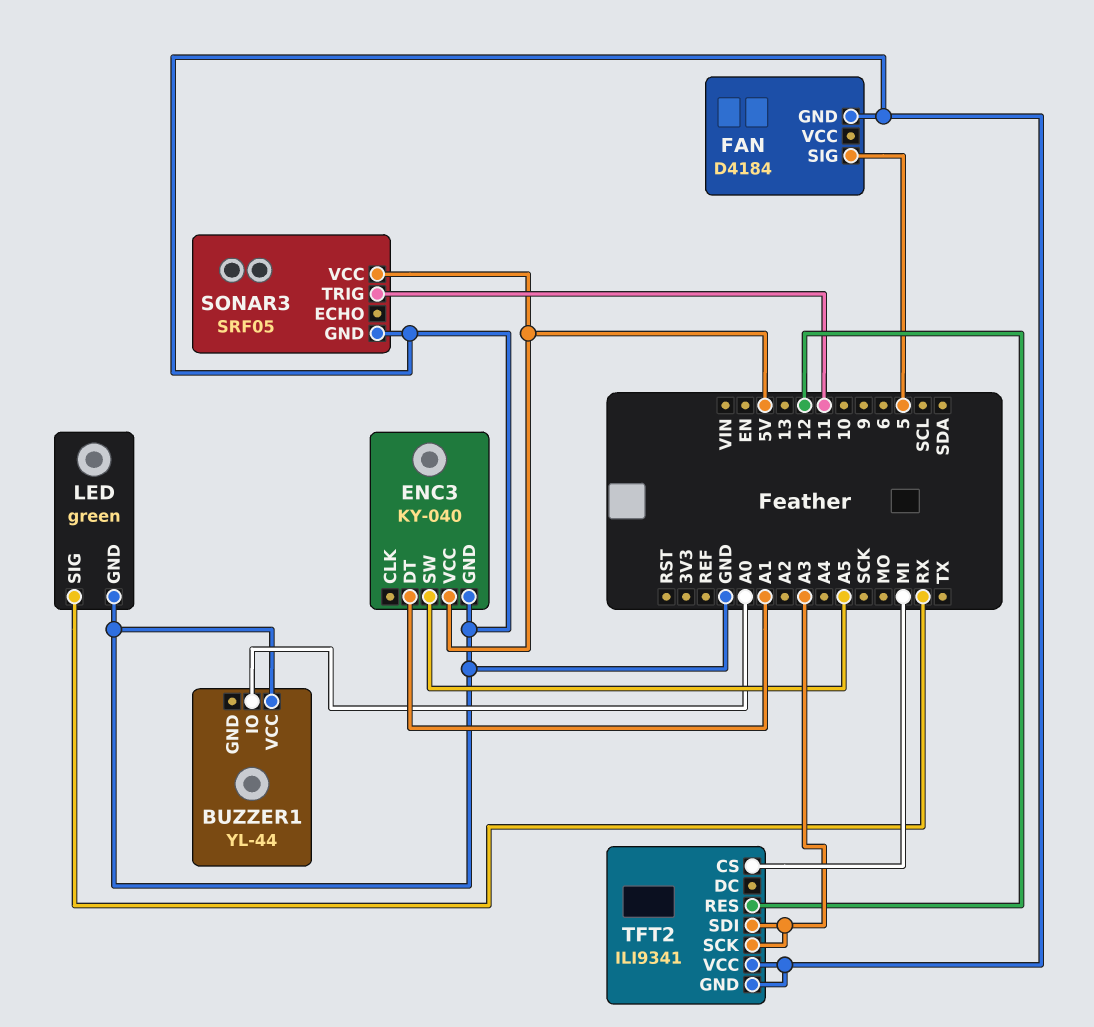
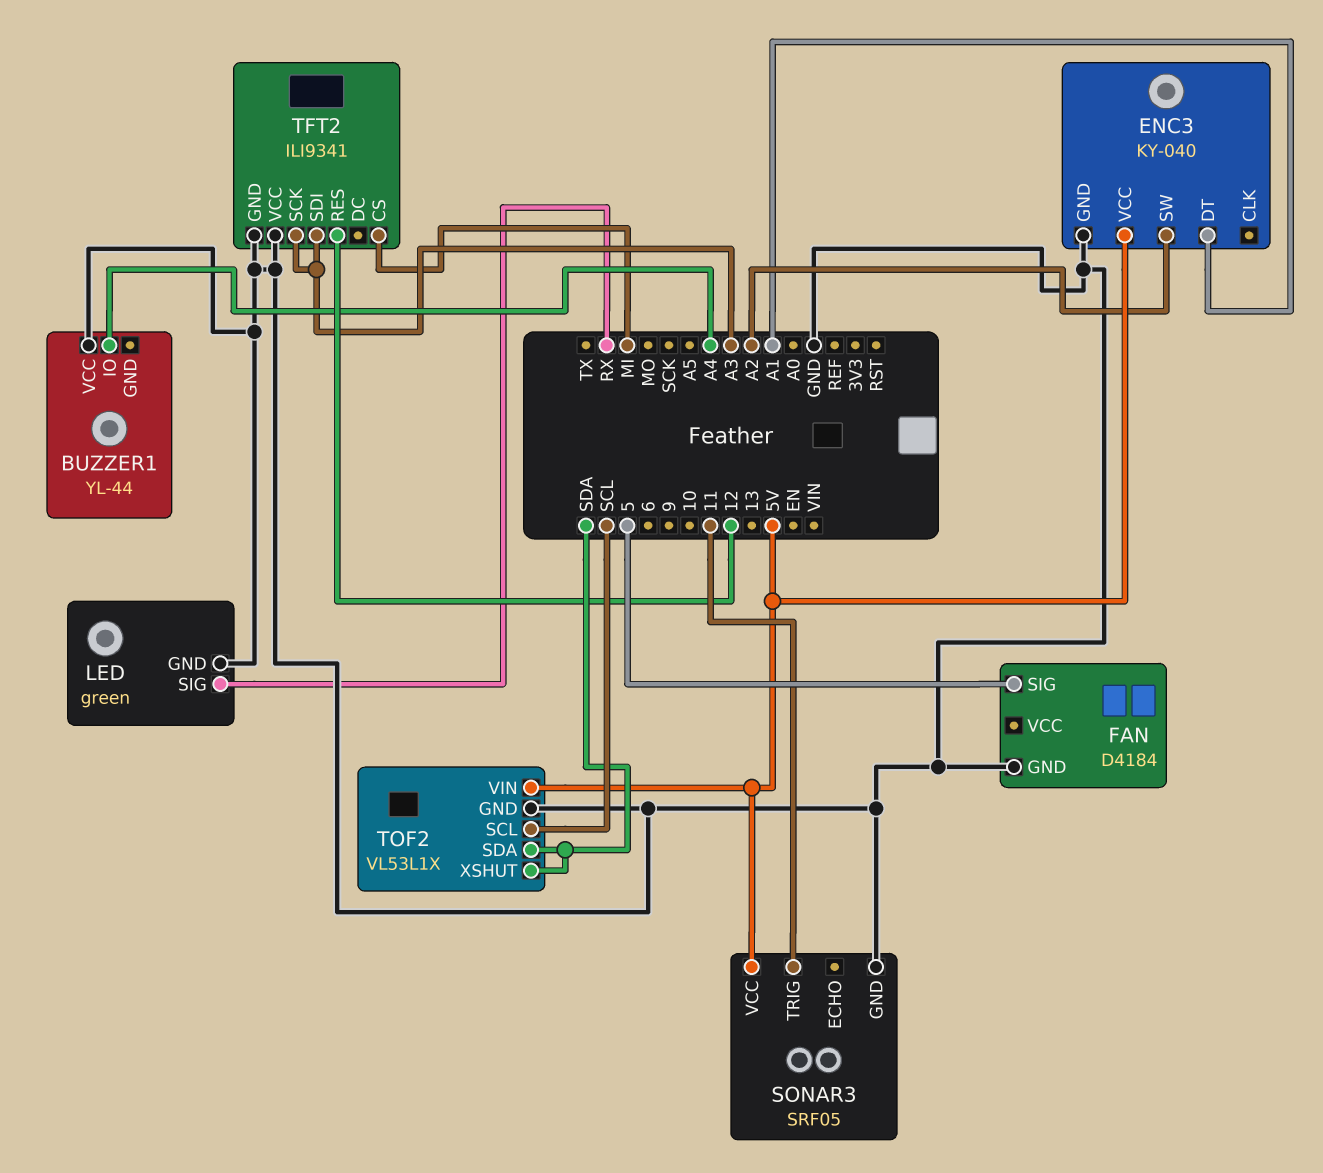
BUZZER1 pin IO: A0 -> A4
ENC3 pin SW: A5 -> A2
TOF2: none -> VL53L1X
TOF2 pin GND: none -> GND
TOF2 pin SCL: none -> SCL
TOF2 pin SDA: none -> SDA
TOF2 pin VIN: none -> 5V
TOF2 pin XSHUT: none -> SDA

